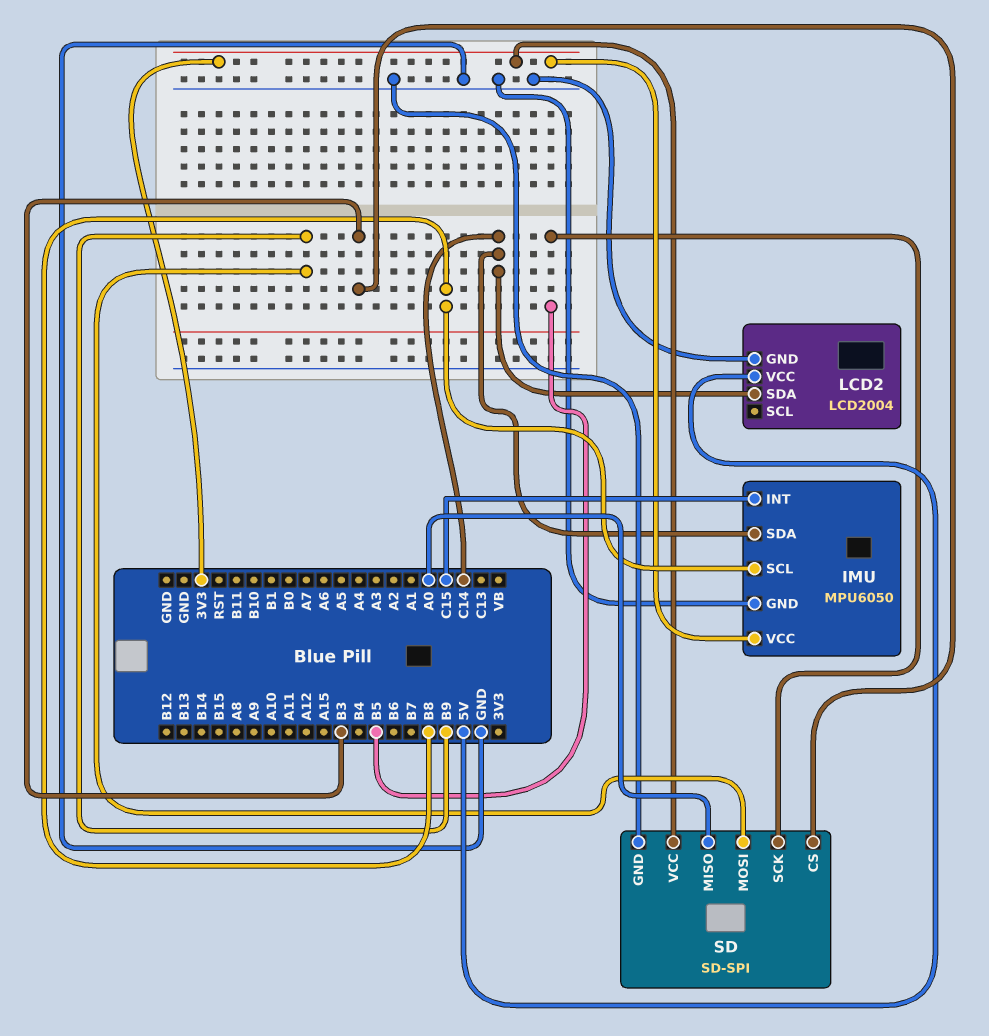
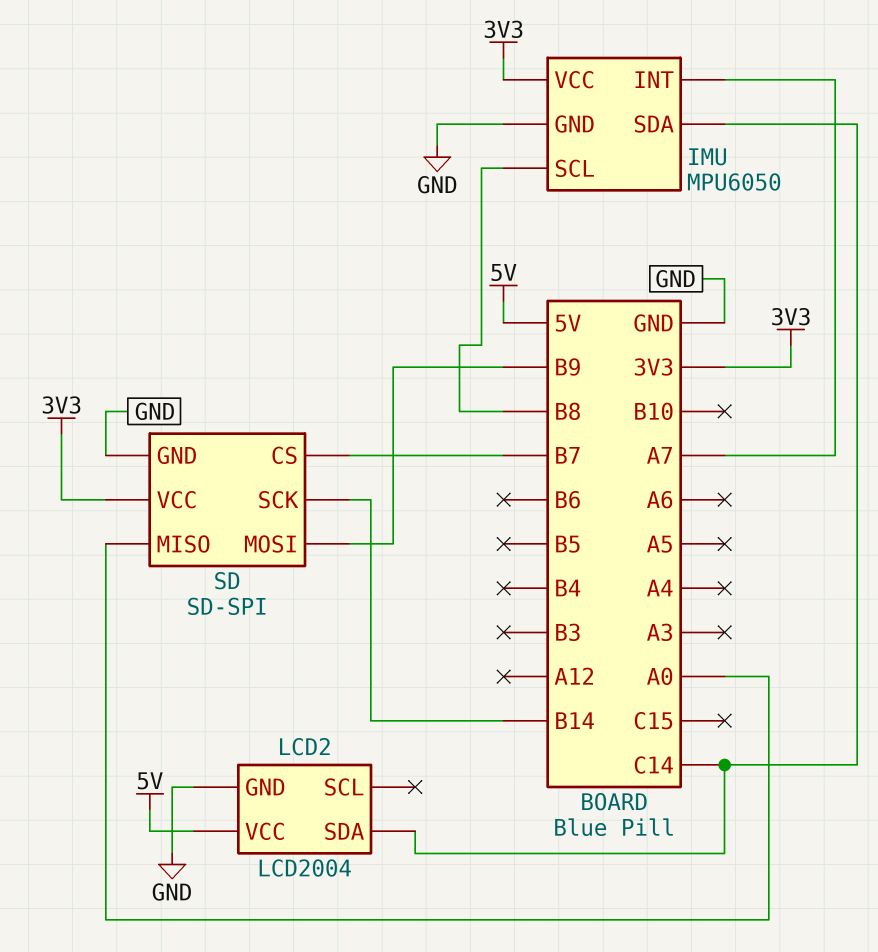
IMU pin INT: C15 -> A7
SD pin CS: B3 -> B7
SD pin SCK: B5 -> B14

